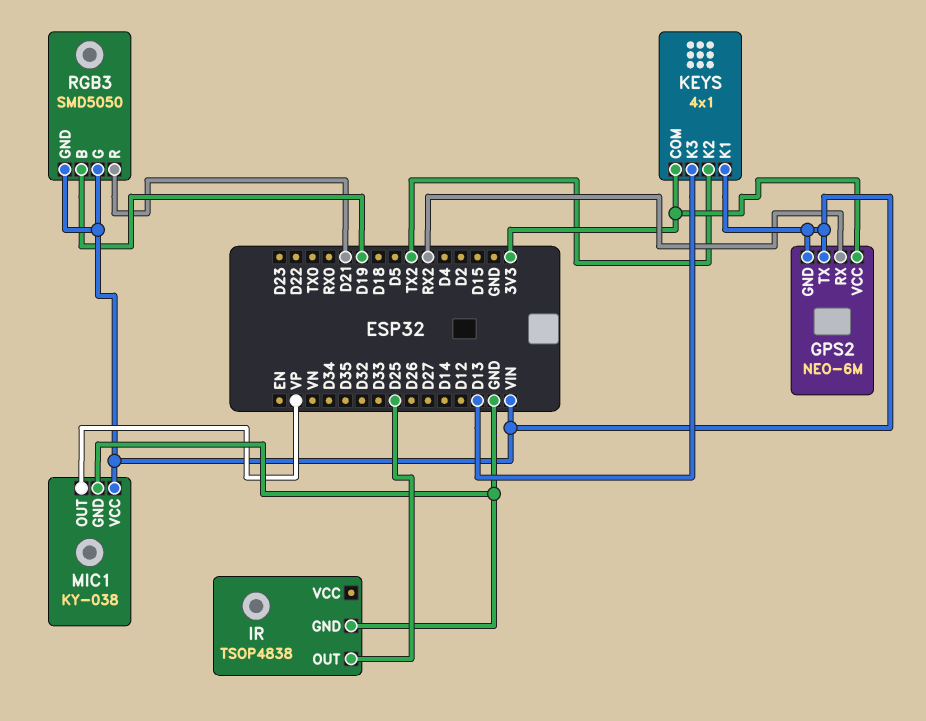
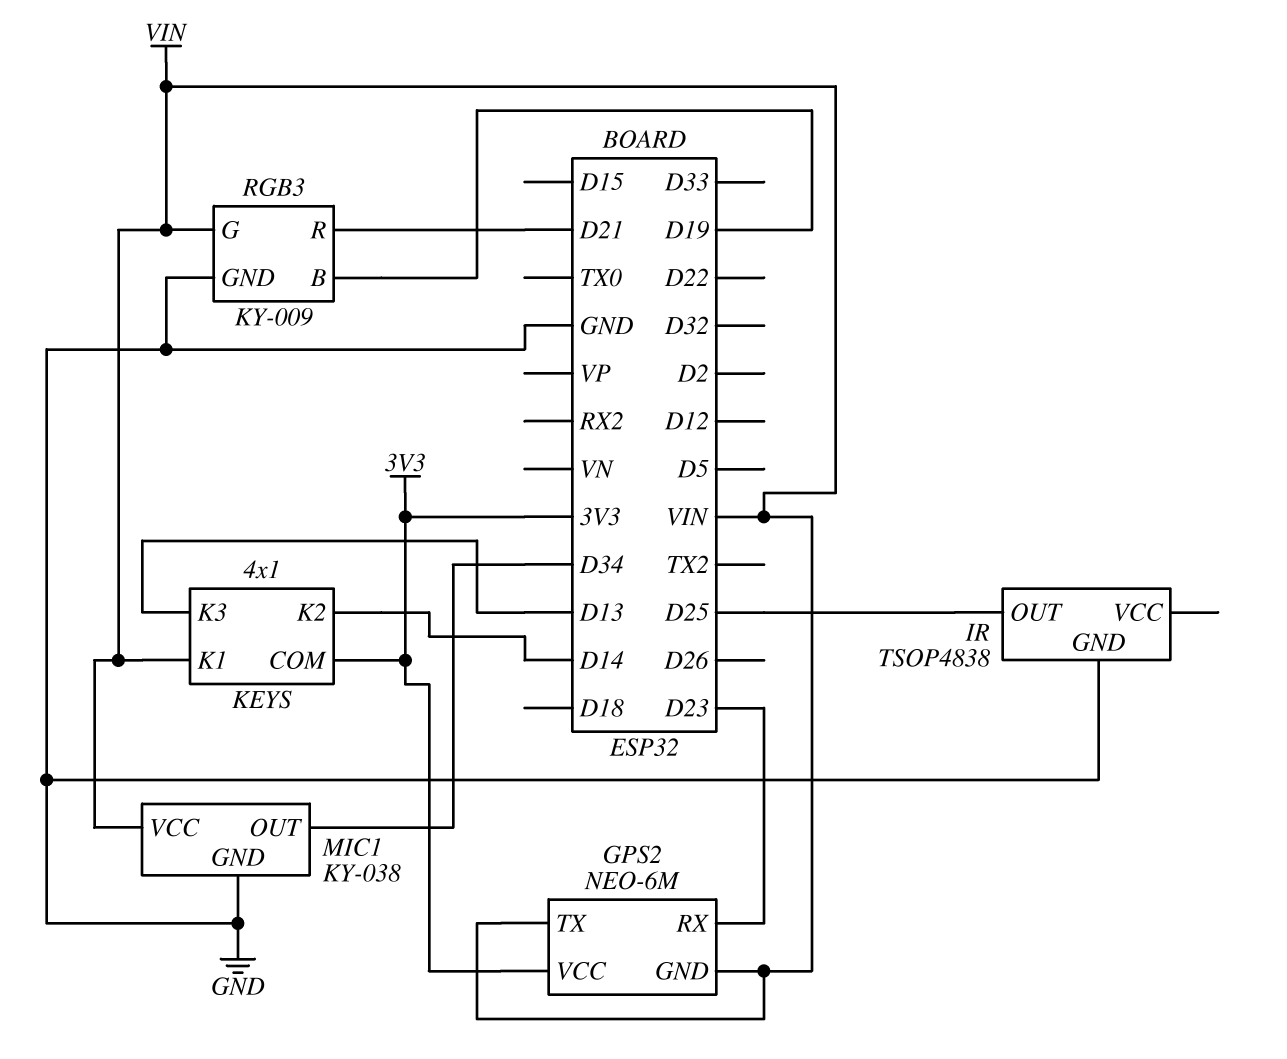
GPS2 pin RX: RX2 -> D23
KEYS pin K2: TX2 -> D14
MIC1 pin OUT: VP -> D34
RGB3: SMD5050 -> KY-009
RGB3 pin GND: VIN -> GND

